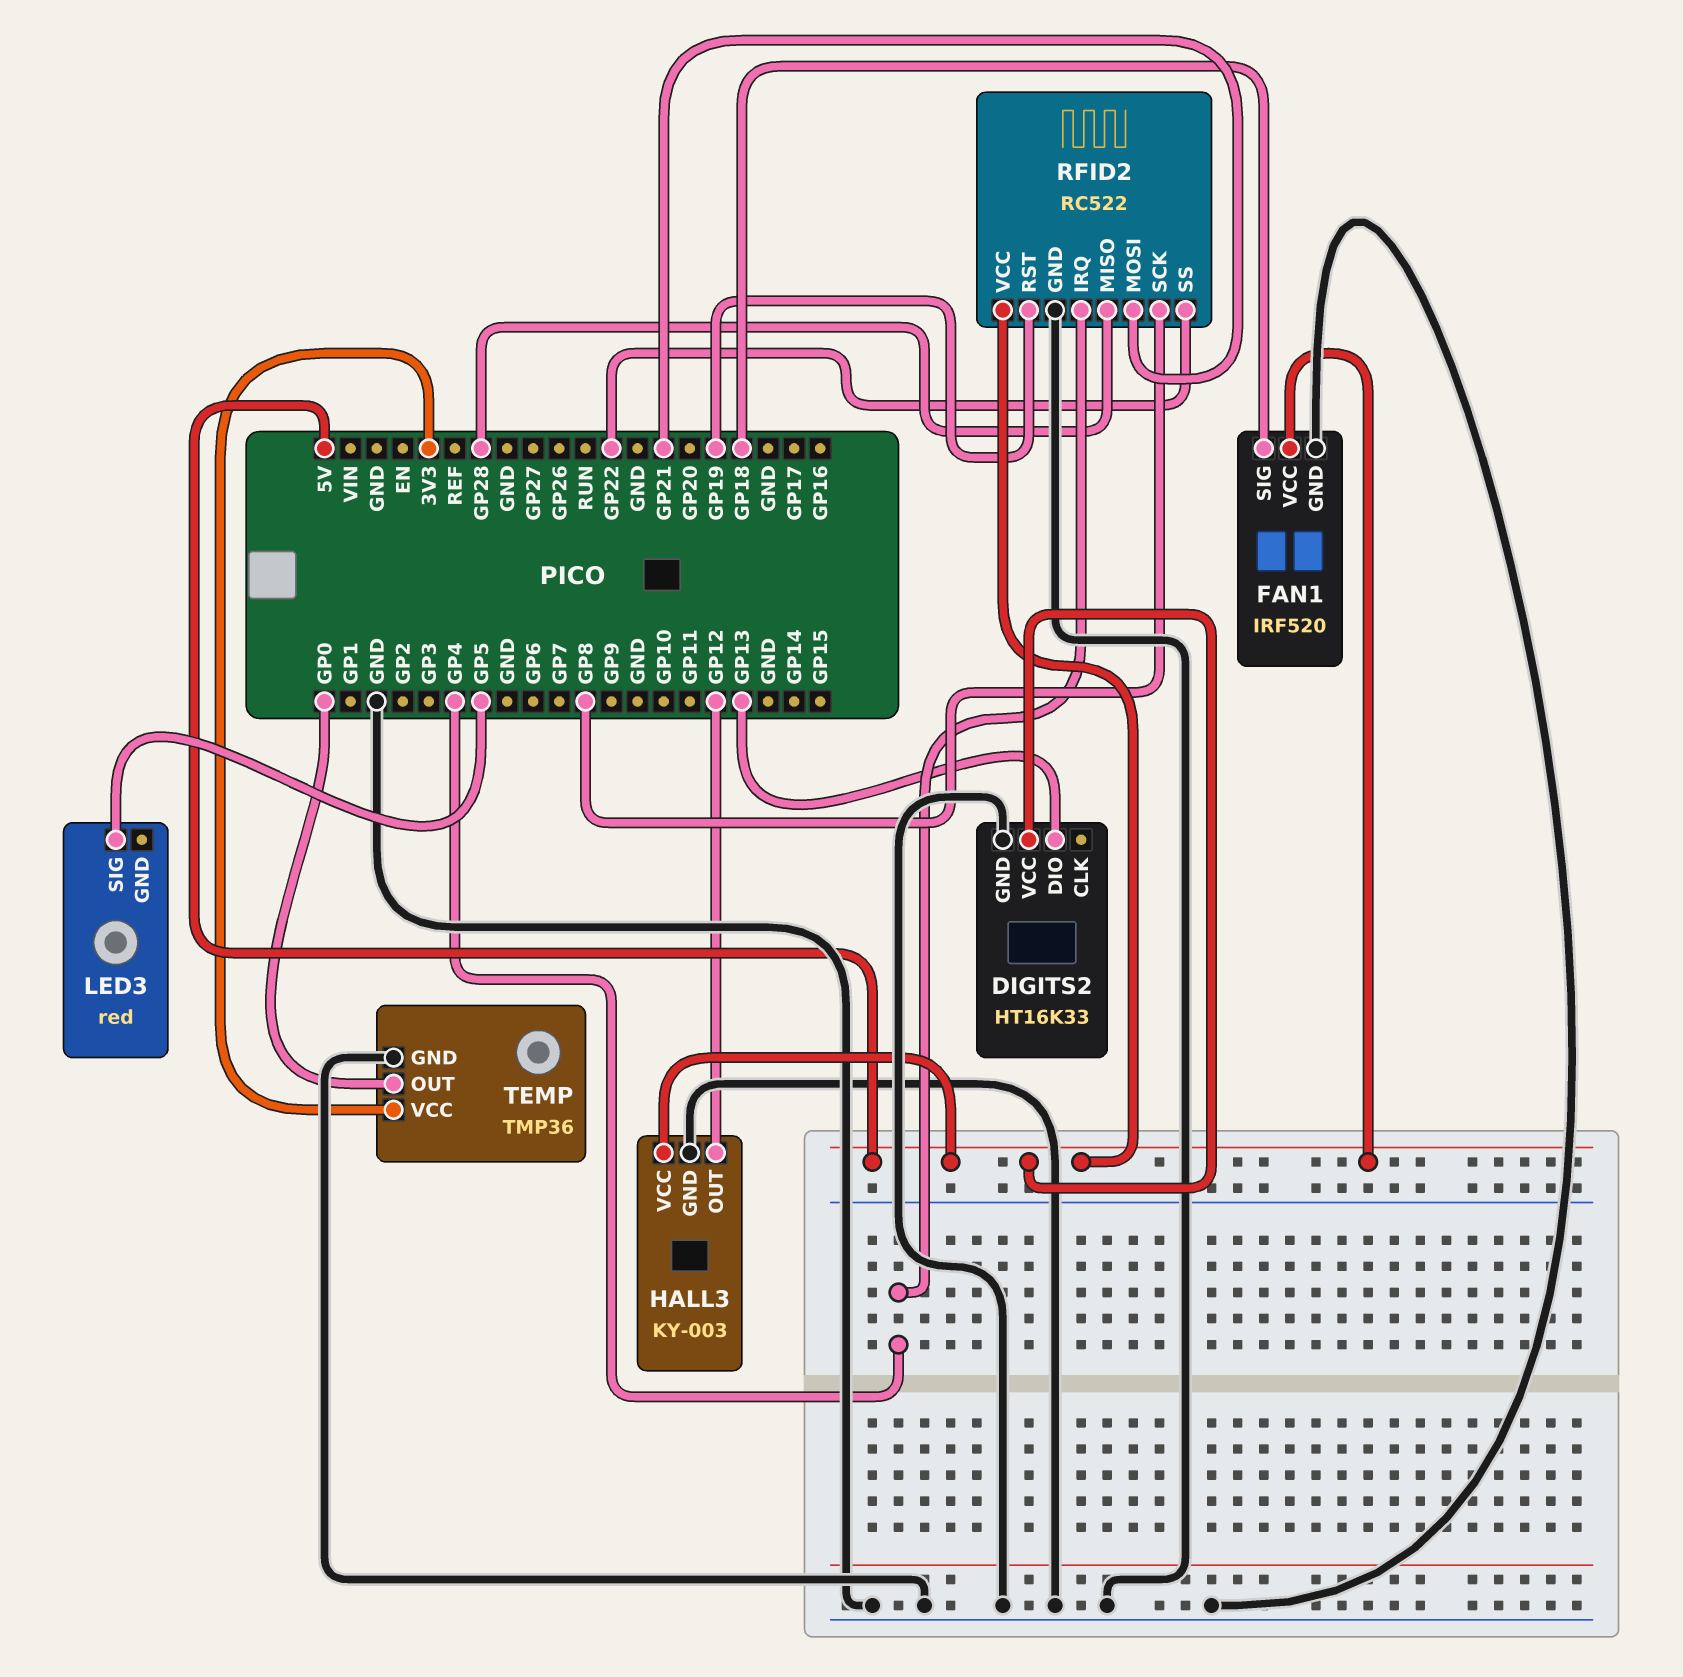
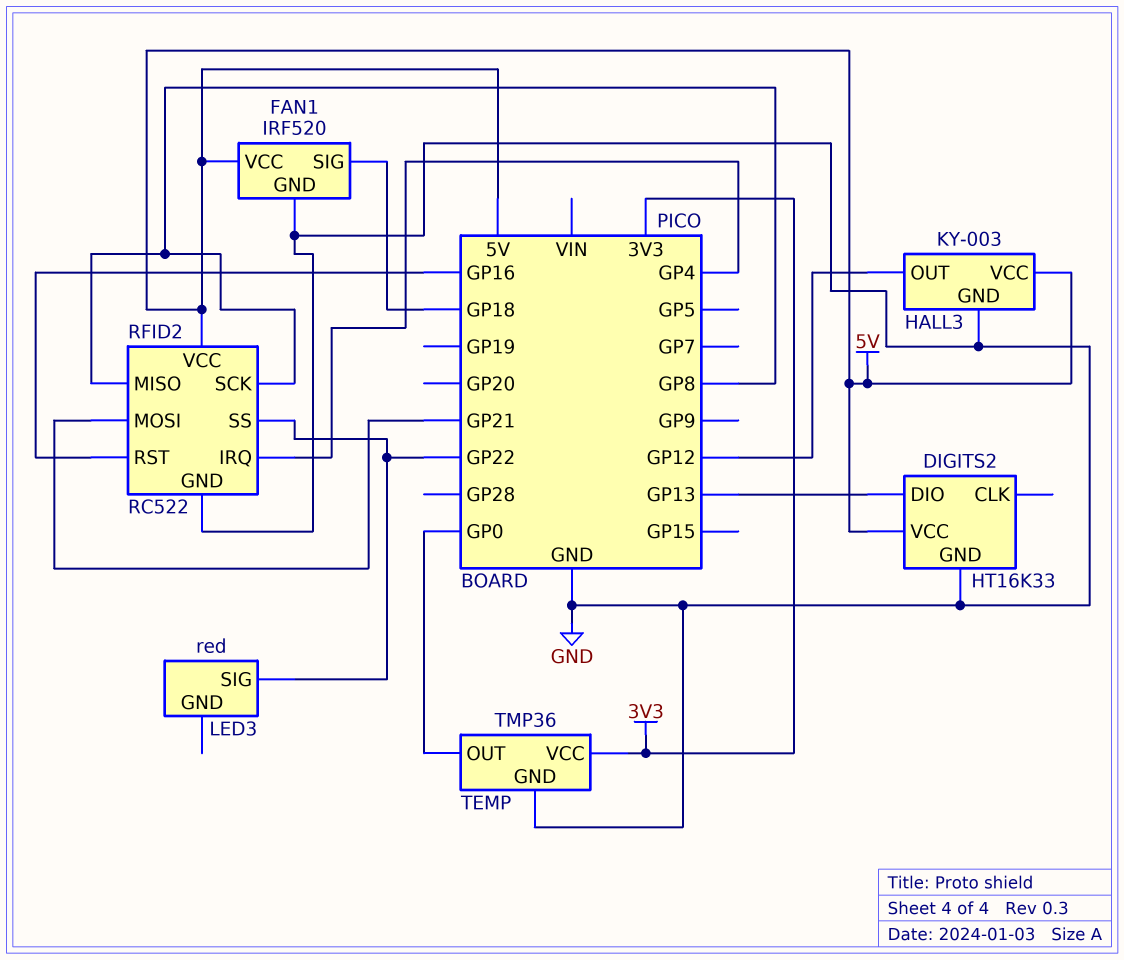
LED3 pin SIG: GP5 -> GP22
RFID2 pin MISO: GP28 -> GP8
RFID2 pin RST: GP19 -> GP16

